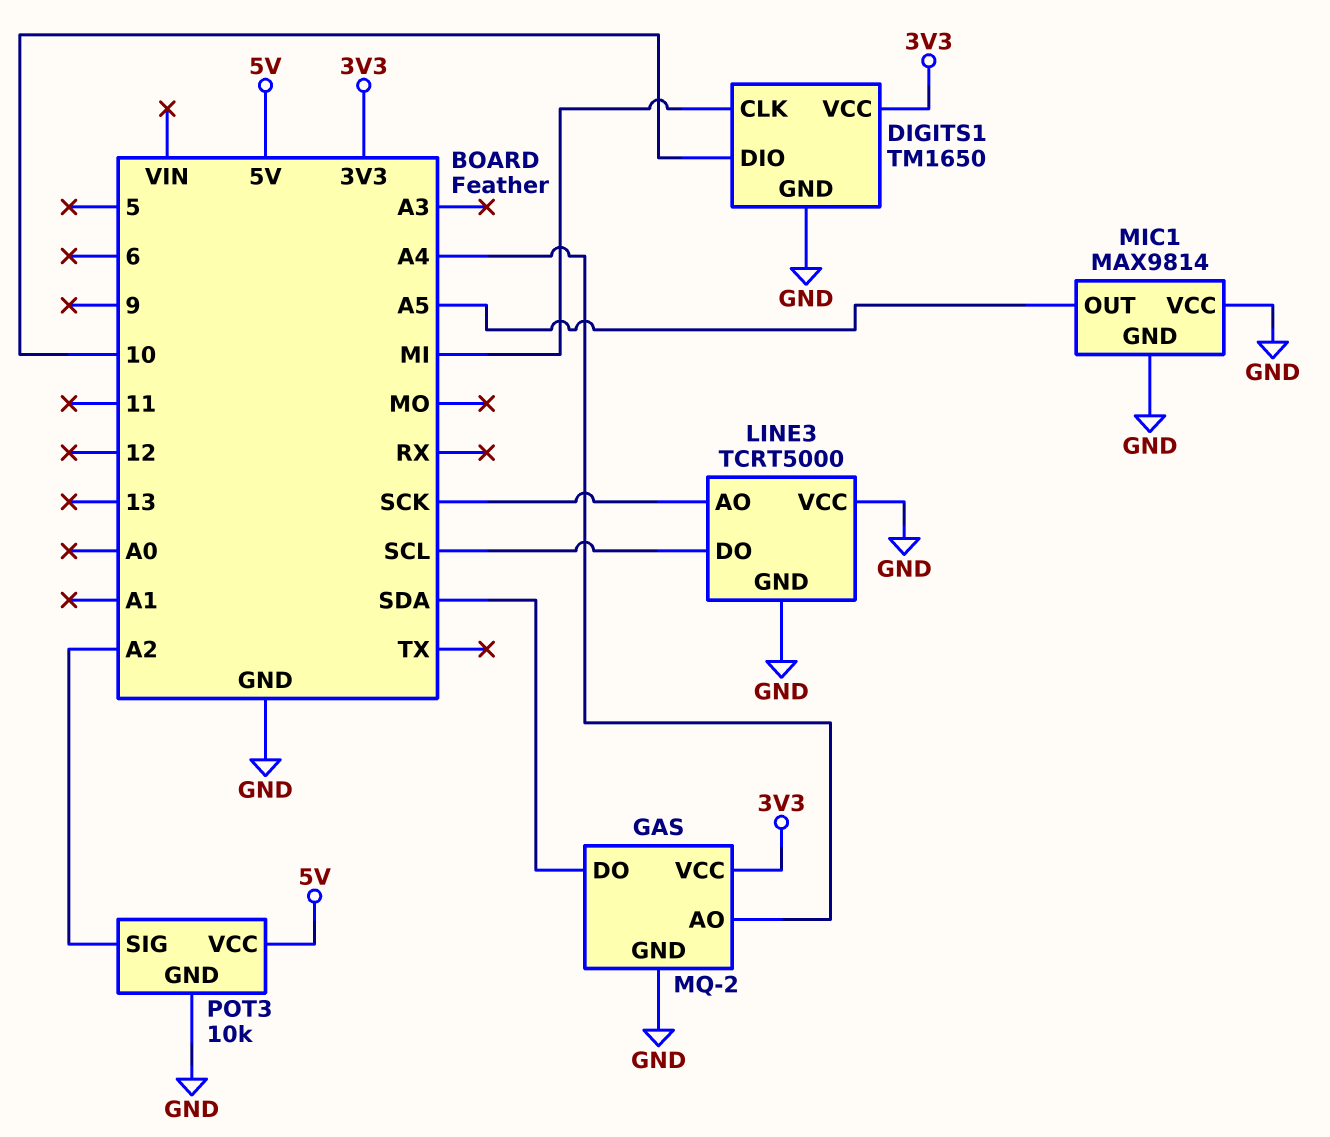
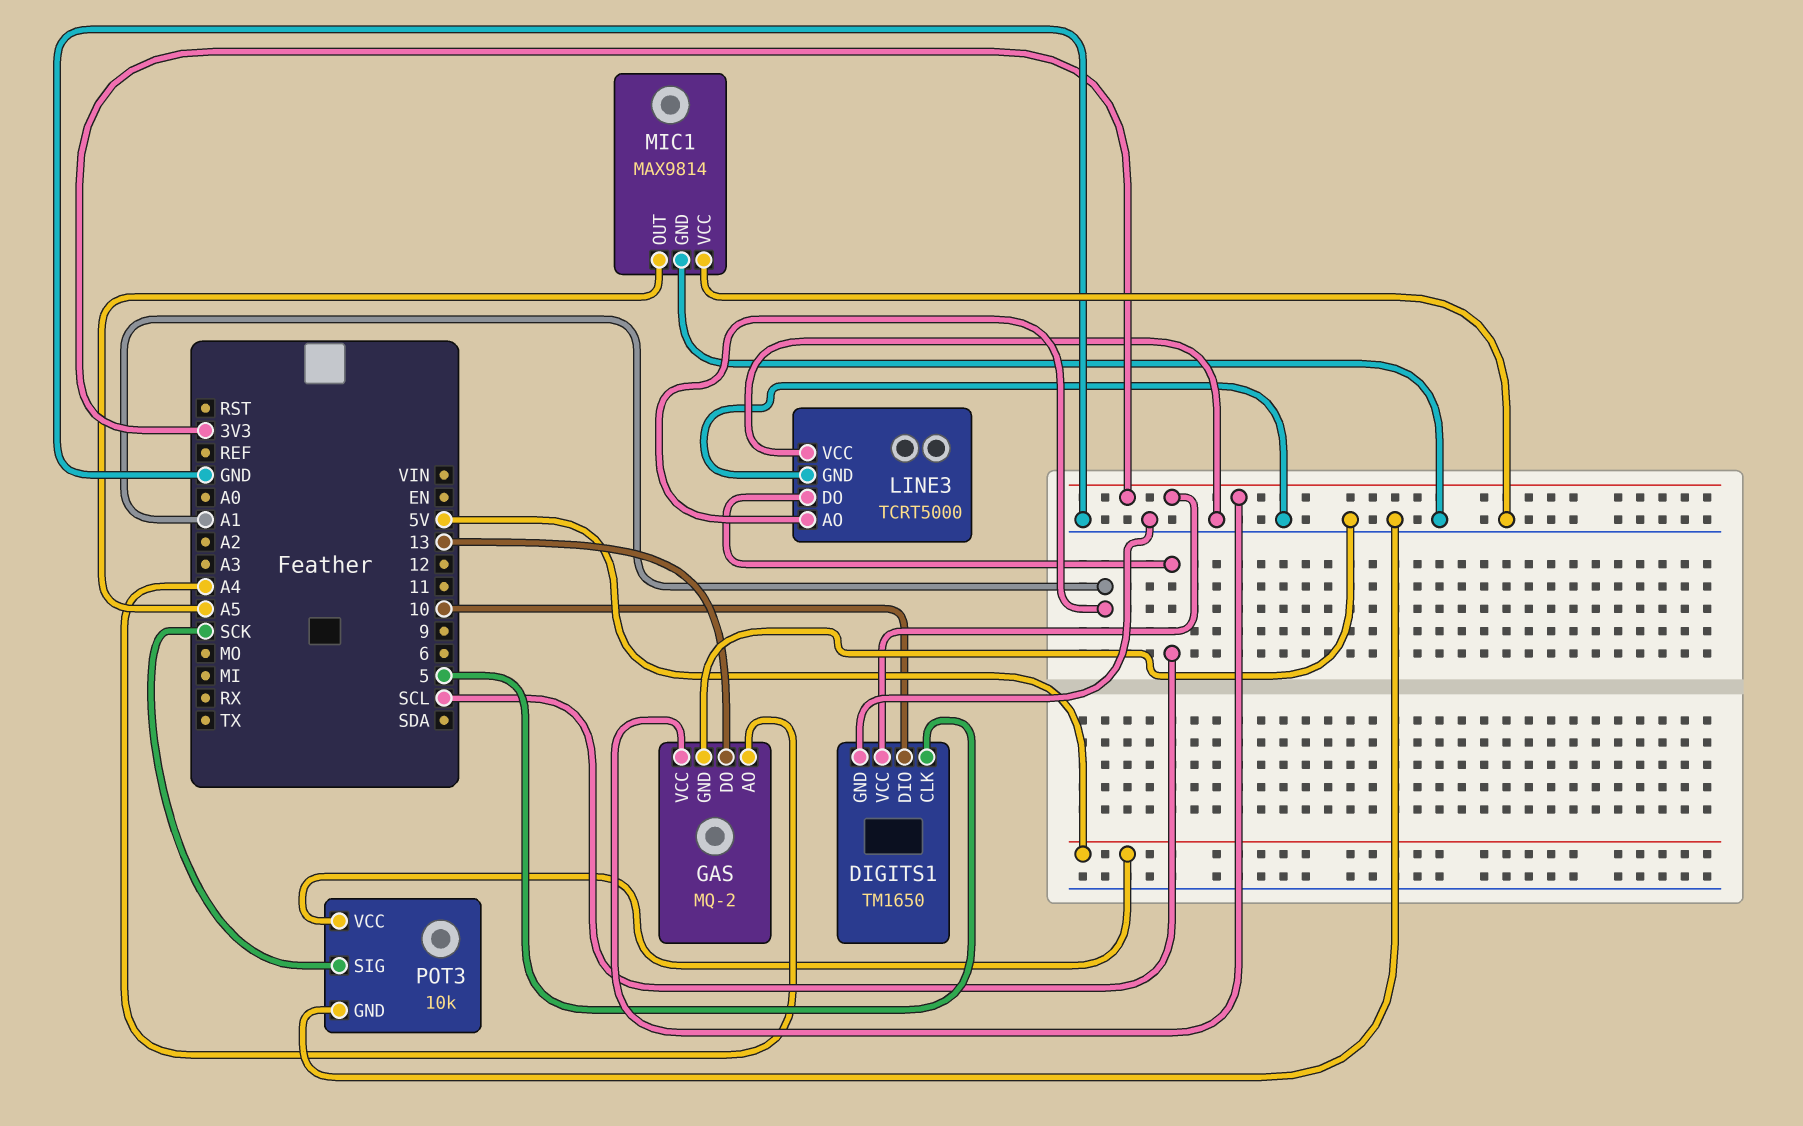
DIGITS1 pin CLK: MI -> 5
GAS pin DO: SDA -> 13
LINE3 pin AO: SCK -> A1
POT3 pin SIG: A2 -> SCK

